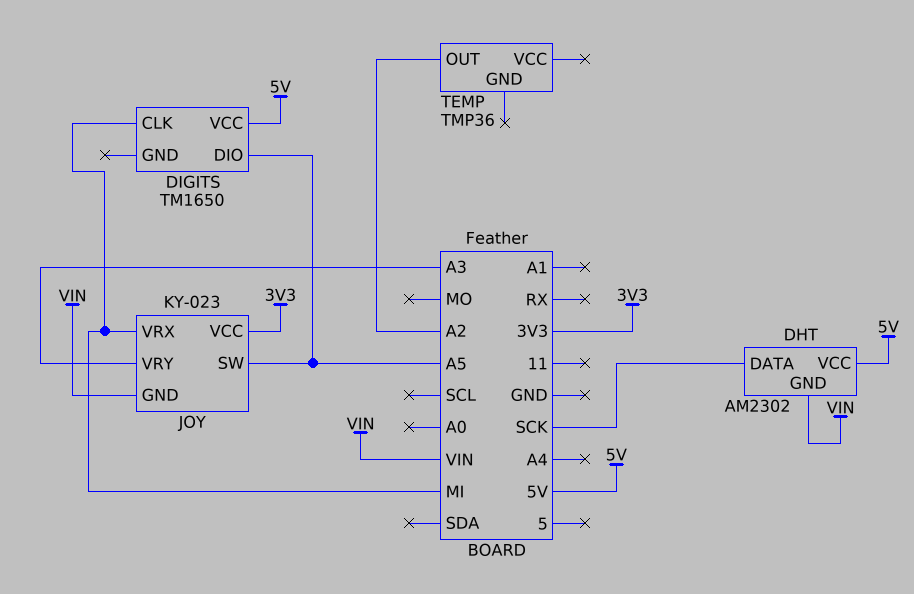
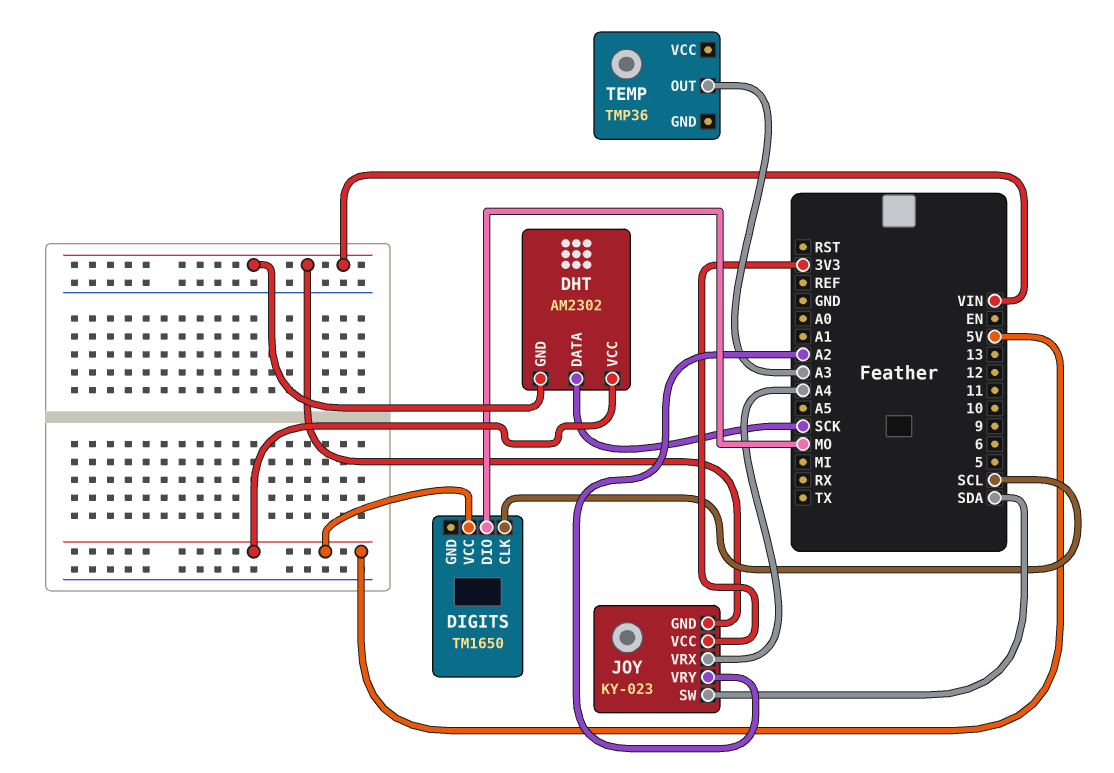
DIGITS pin CLK: MI -> SCL
DIGITS pin DIO: A5 -> MO
JOY pin SW: A5 -> SDA
JOY pin VRX: MI -> A4
JOY pin VRY: A3 -> A2
TEMP pin OUT: A2 -> A3

